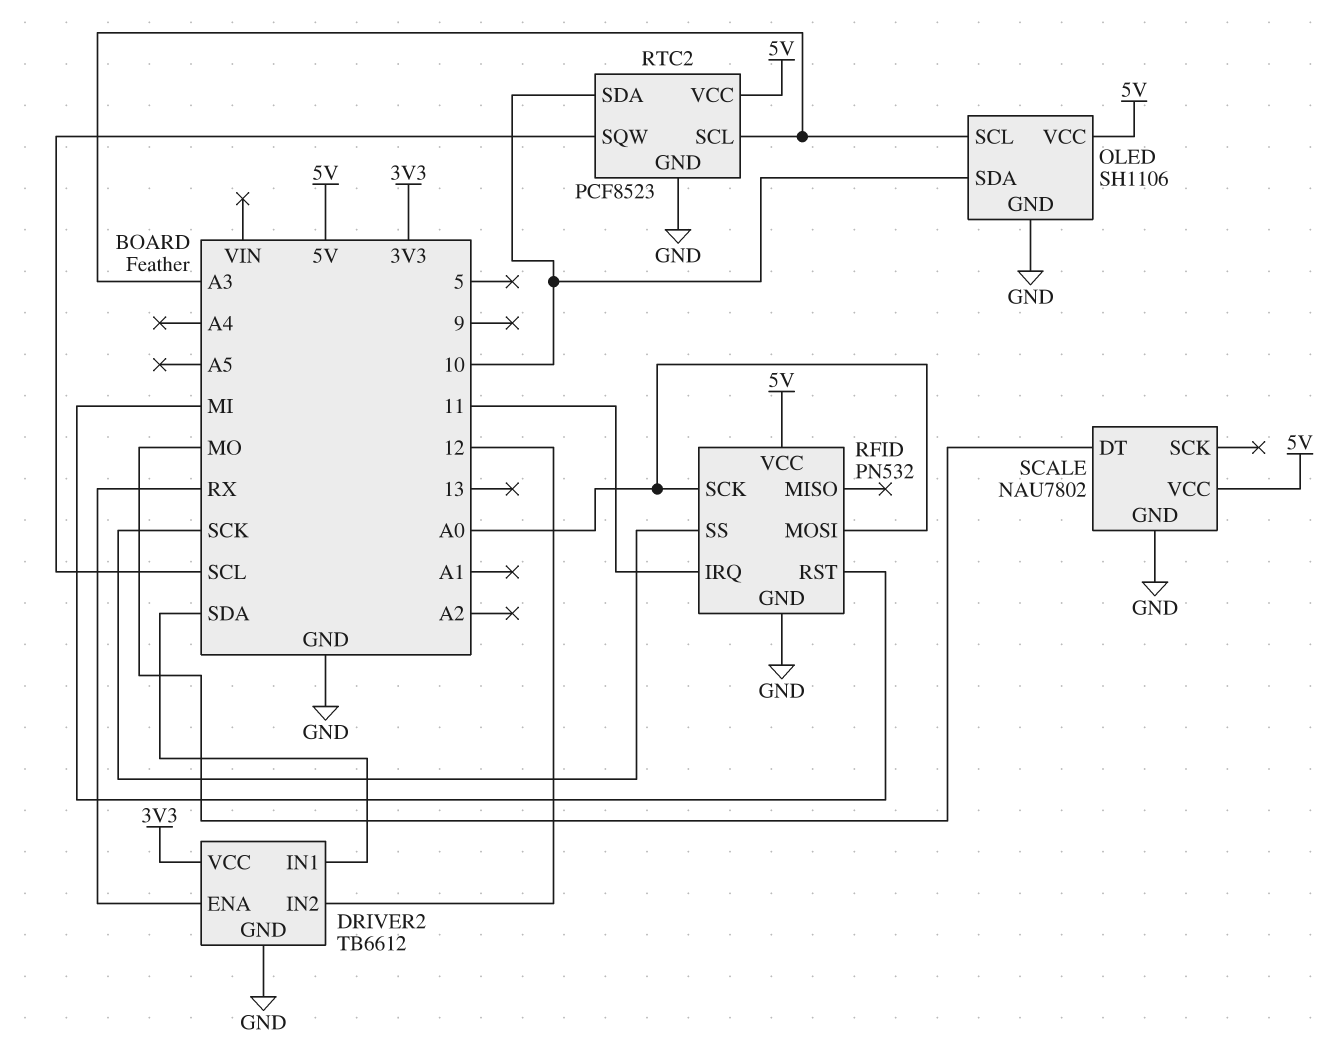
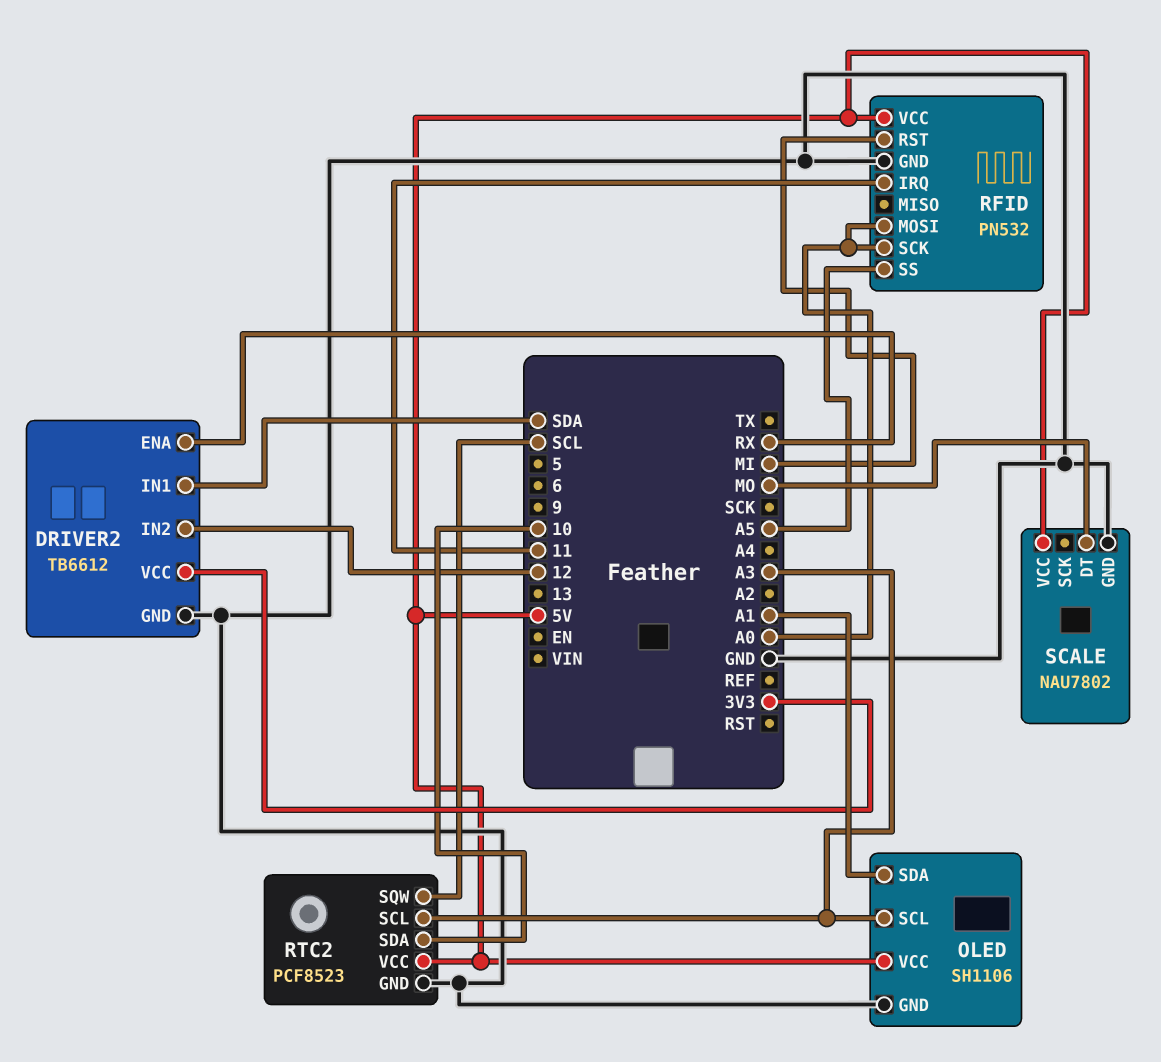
OLED pin SDA: 10 -> A1
RFID pin SS: SCK -> A5

